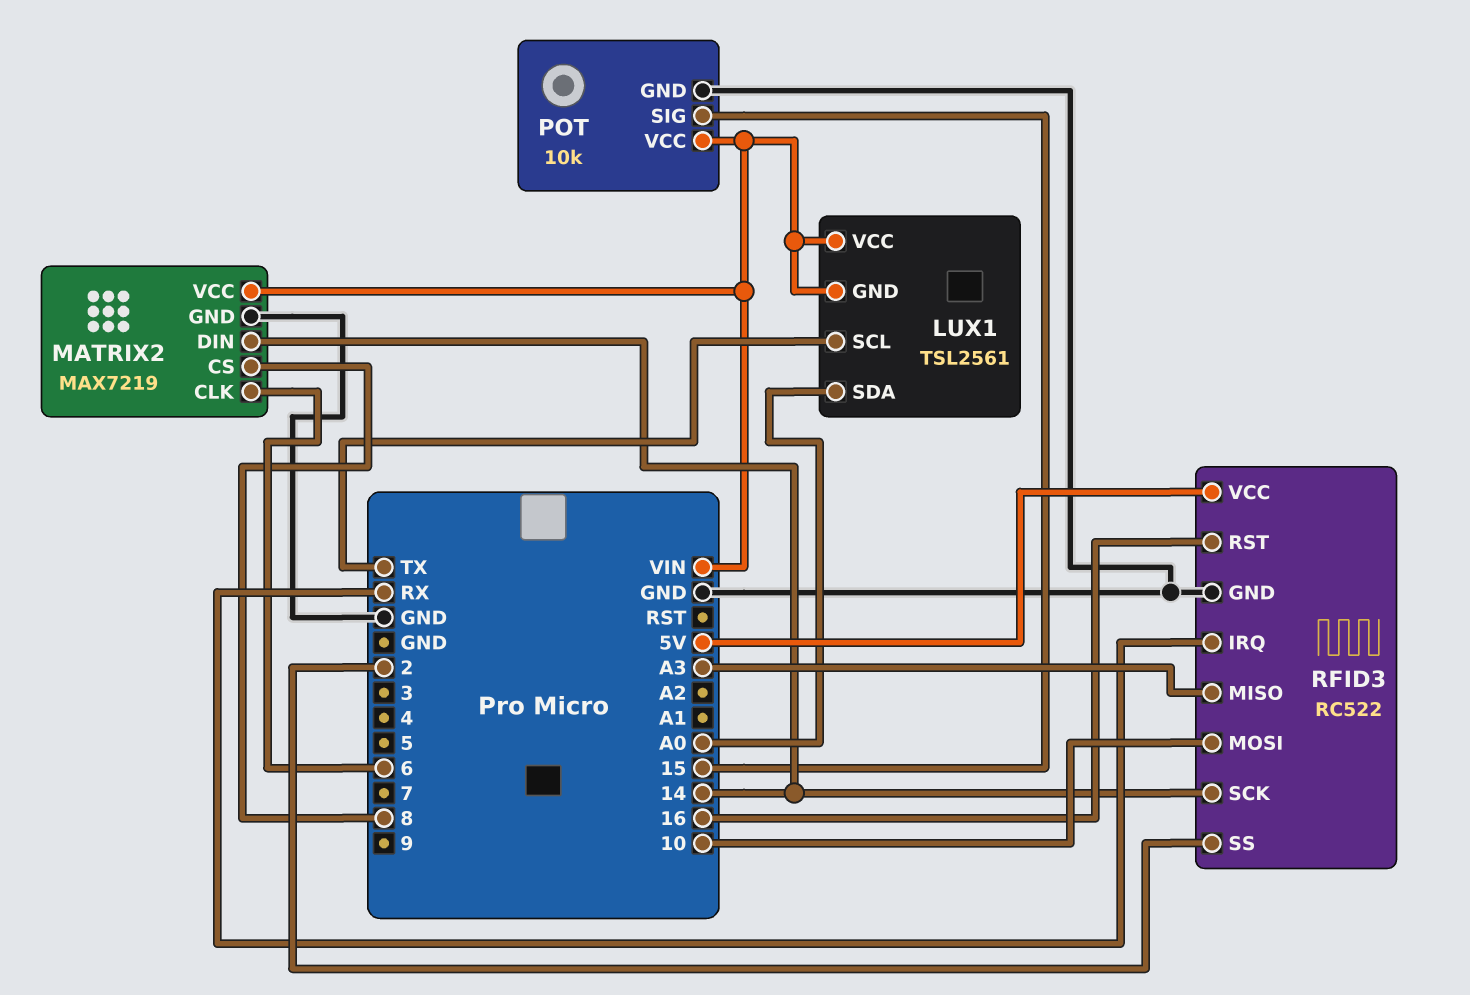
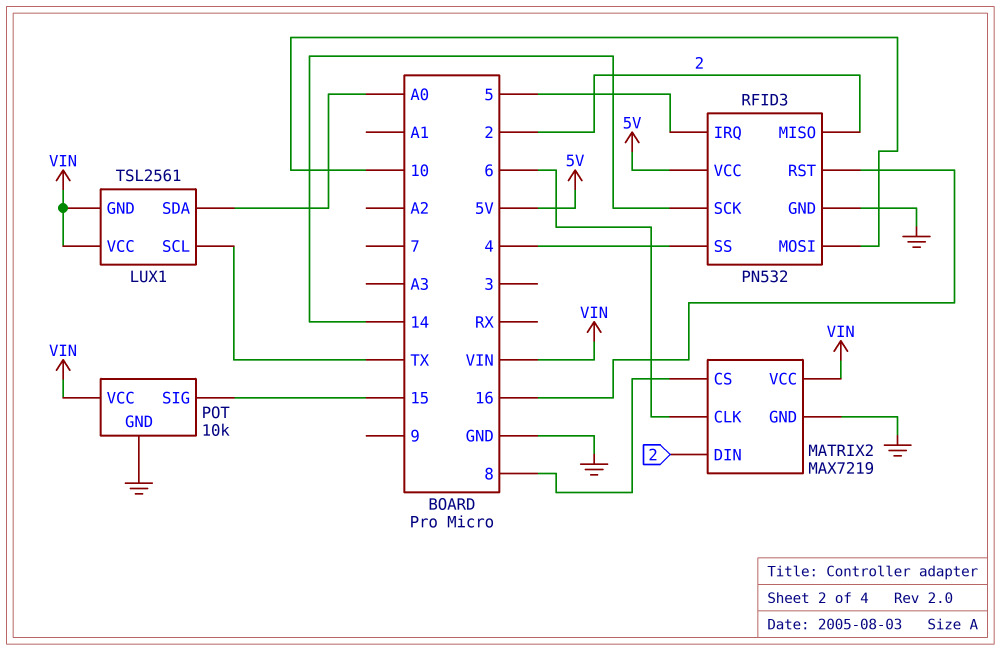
MATRIX2 pin DIN: 14 -> 2
RFID3: RC522 -> PN532
RFID3 pin IRQ: RX -> 5
RFID3 pin MISO: A3 -> 2
RFID3 pin SS: 2 -> 4

